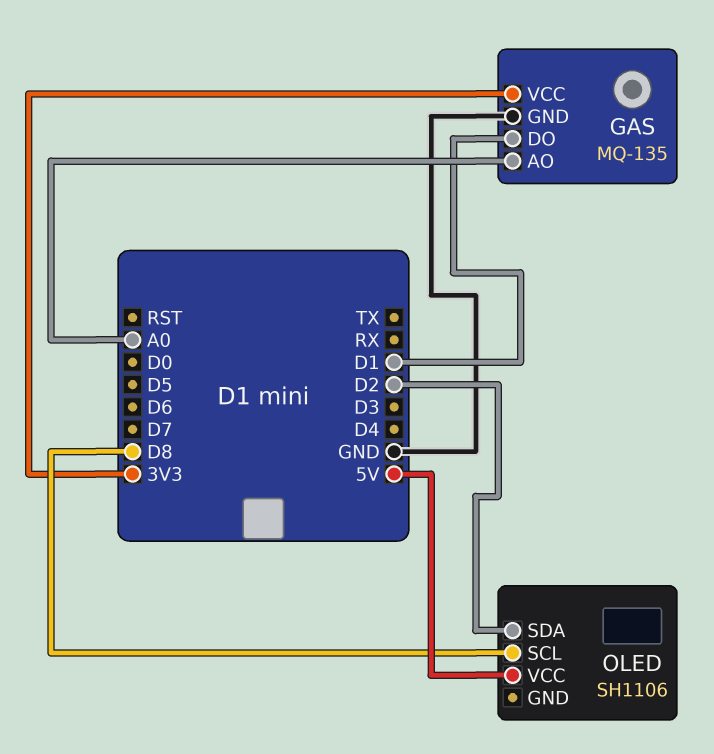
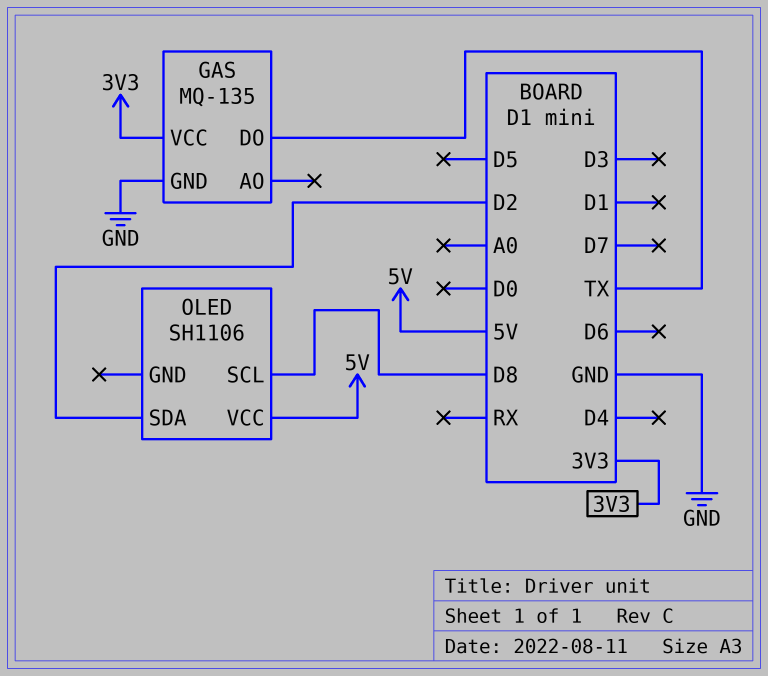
GAS pin AO: A0 -> none
GAS pin DO: D1 -> TX

